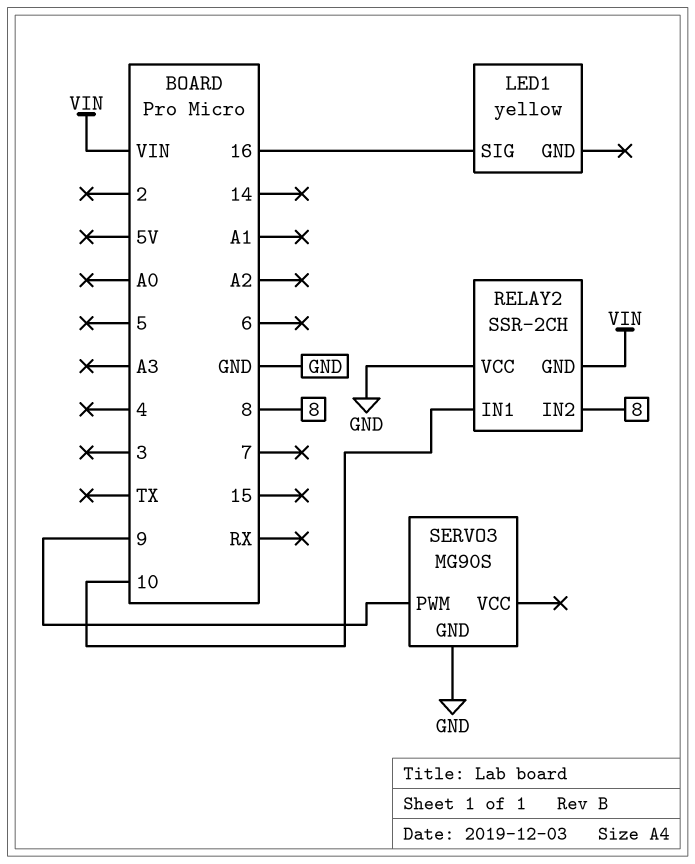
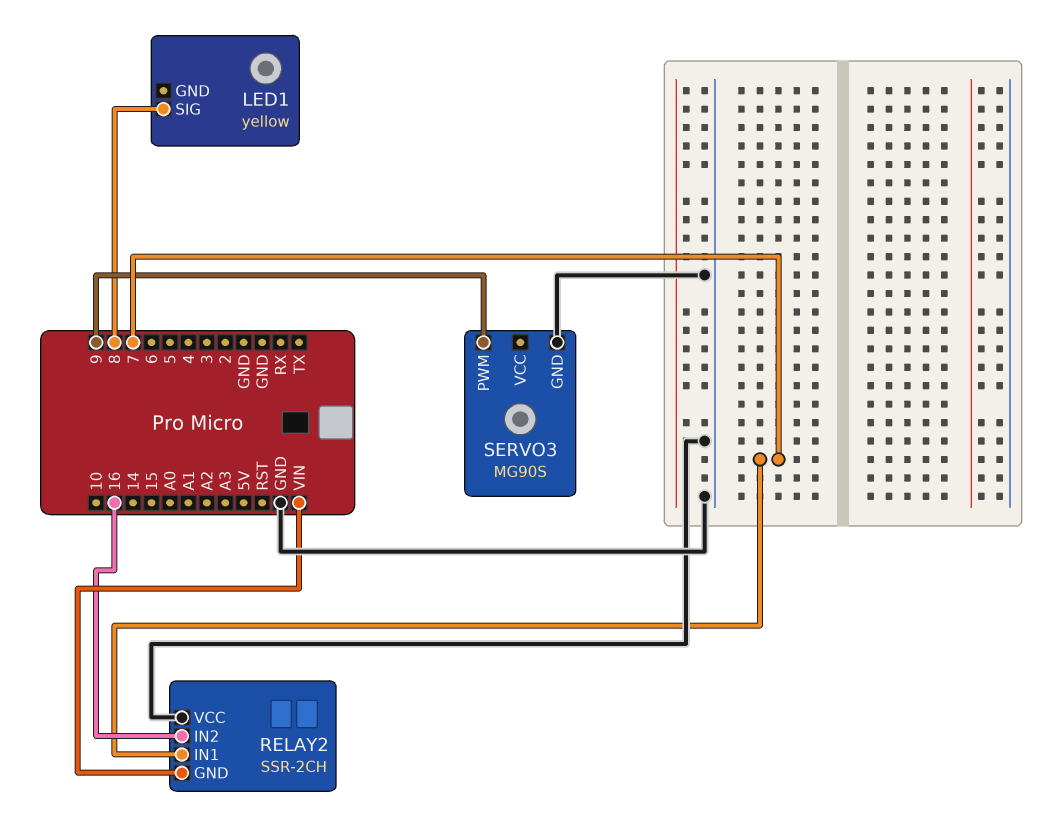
LED1 pin SIG: 16 -> 8
RELAY2 pin IN1: 10 -> 7
RELAY2 pin IN2: 8 -> 16

